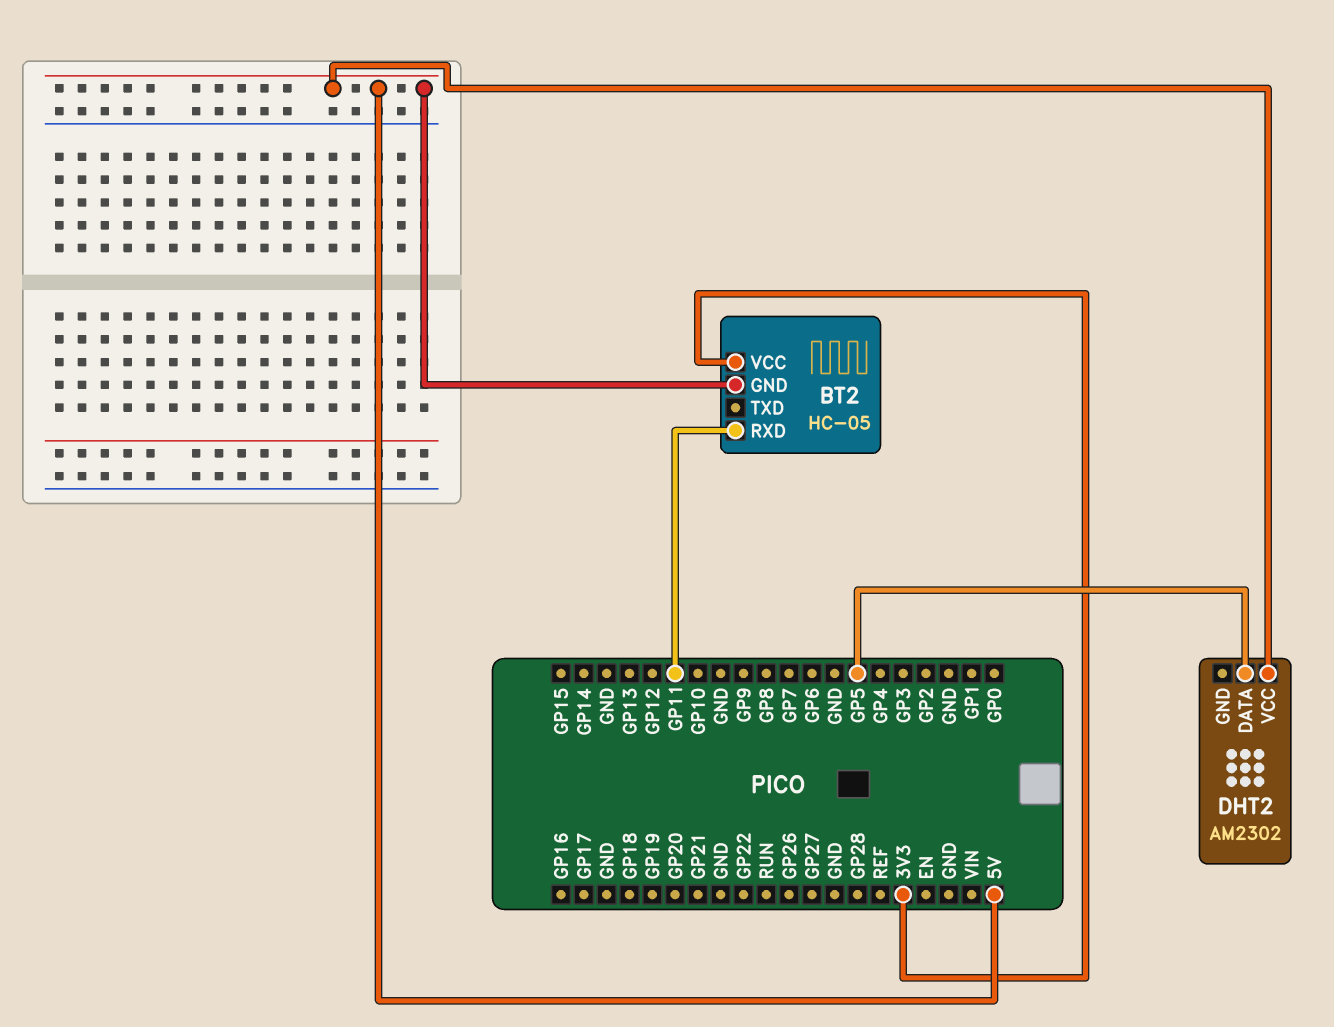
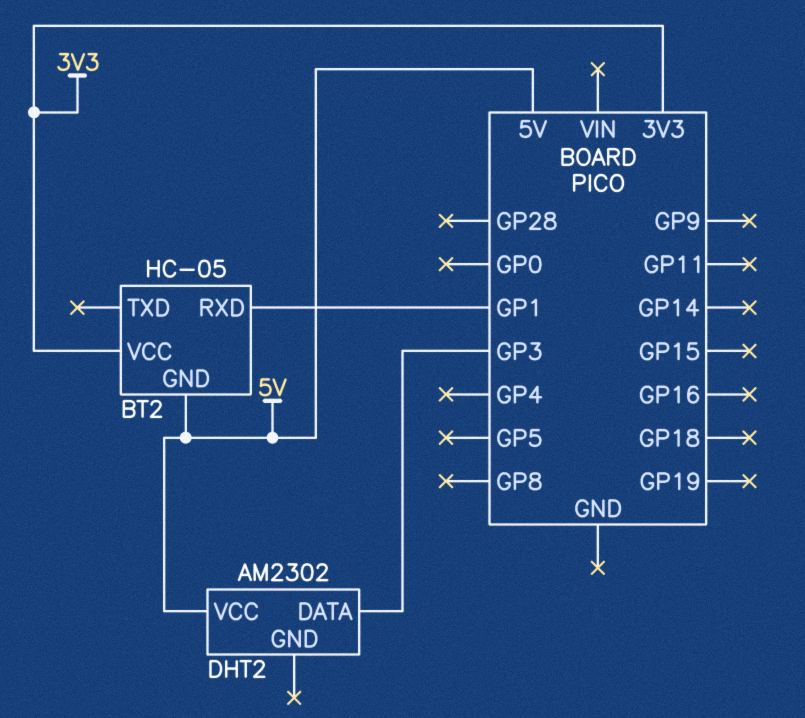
BT2 pin RXD: GP11 -> GP1
DHT2 pin DATA: GP5 -> GP3

